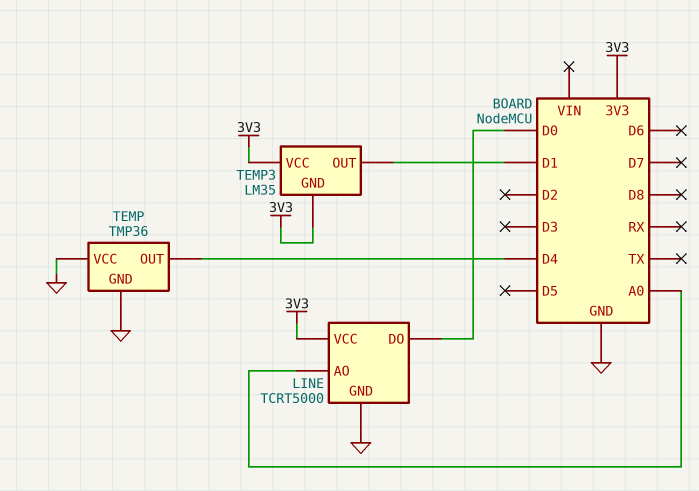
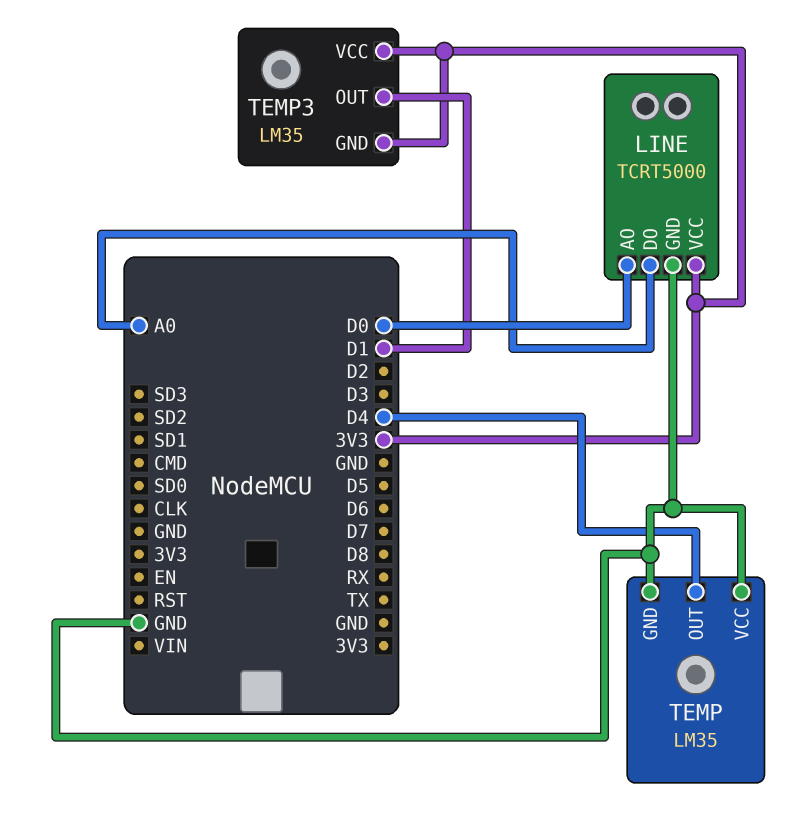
LINE pin AO: A0 -> D0
LINE pin DO: D0 -> A0
TEMP: TMP36 -> LM35

